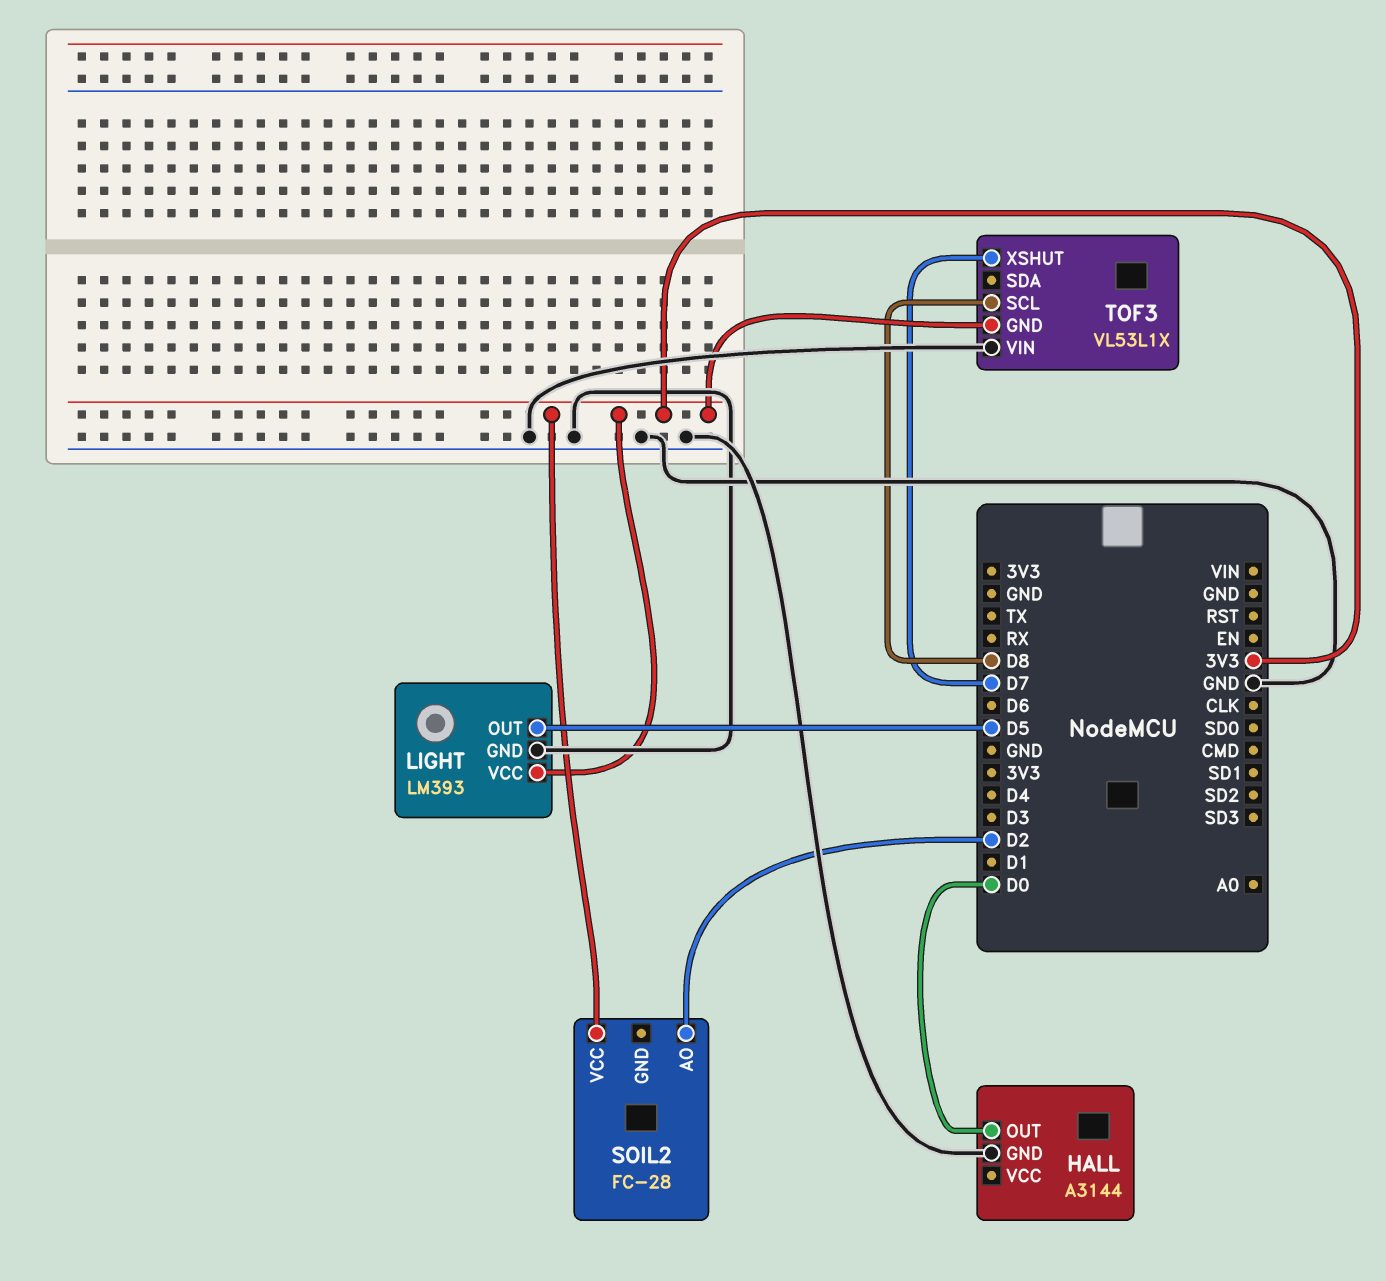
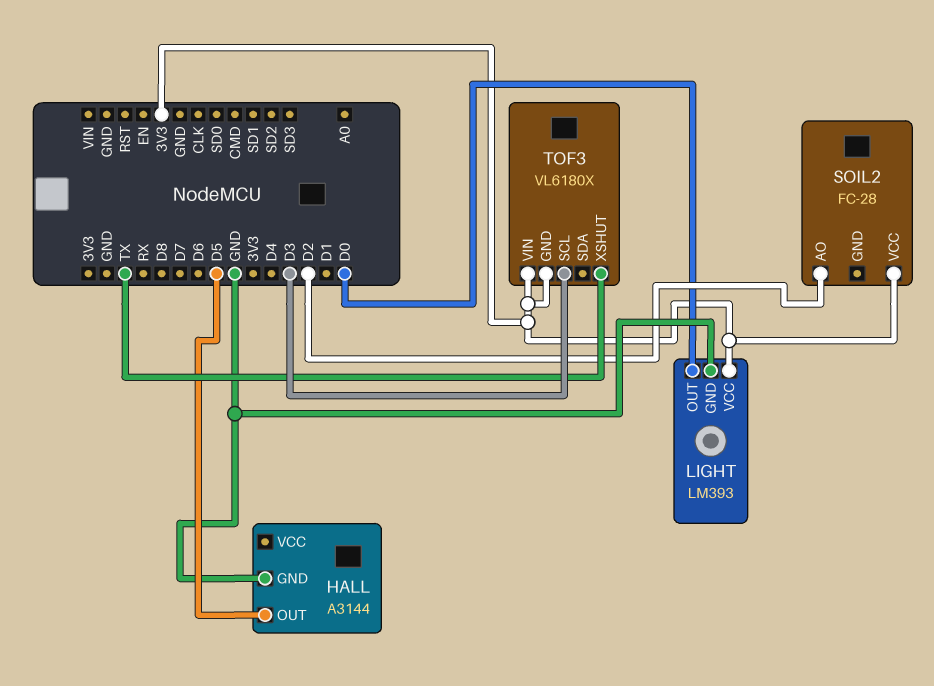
HALL pin OUT: D0 -> D5
LIGHT pin OUT: D5 -> D0
TOF3: VL53L1X -> VL6180X
TOF3 pin SCL: D8 -> D3
TOF3 pin VIN: GND -> 3V3
TOF3 pin XSHUT: D7 -> TX

